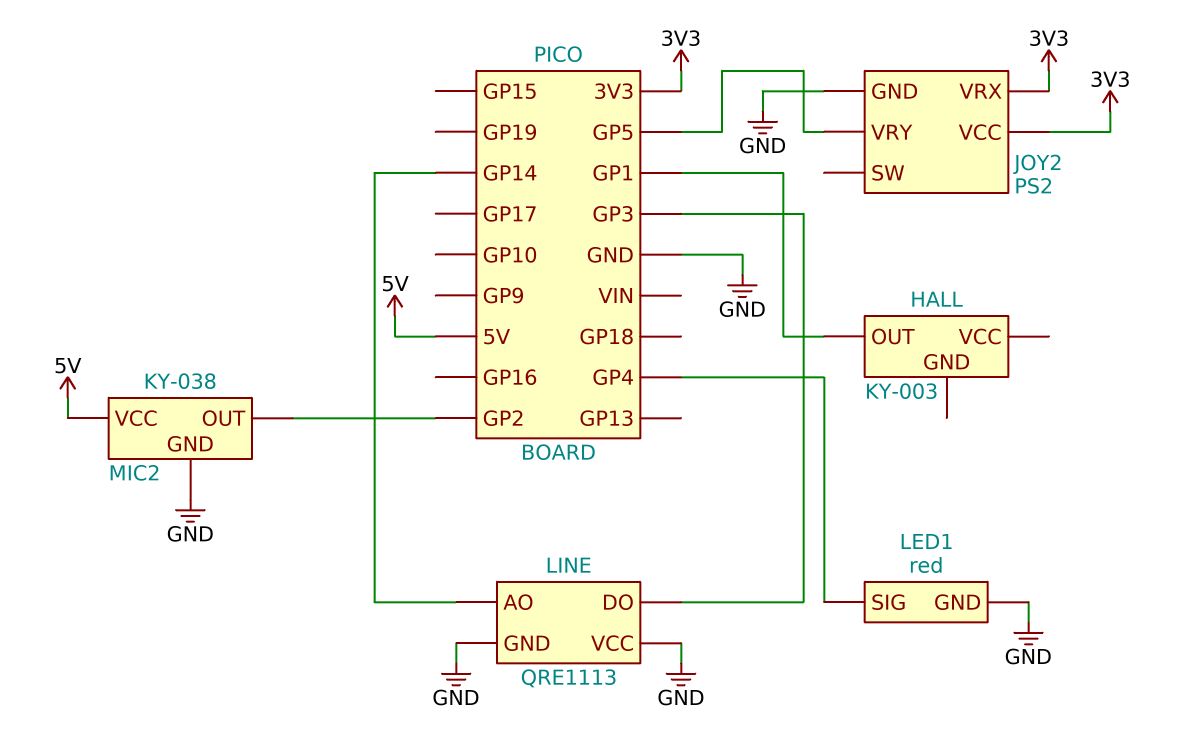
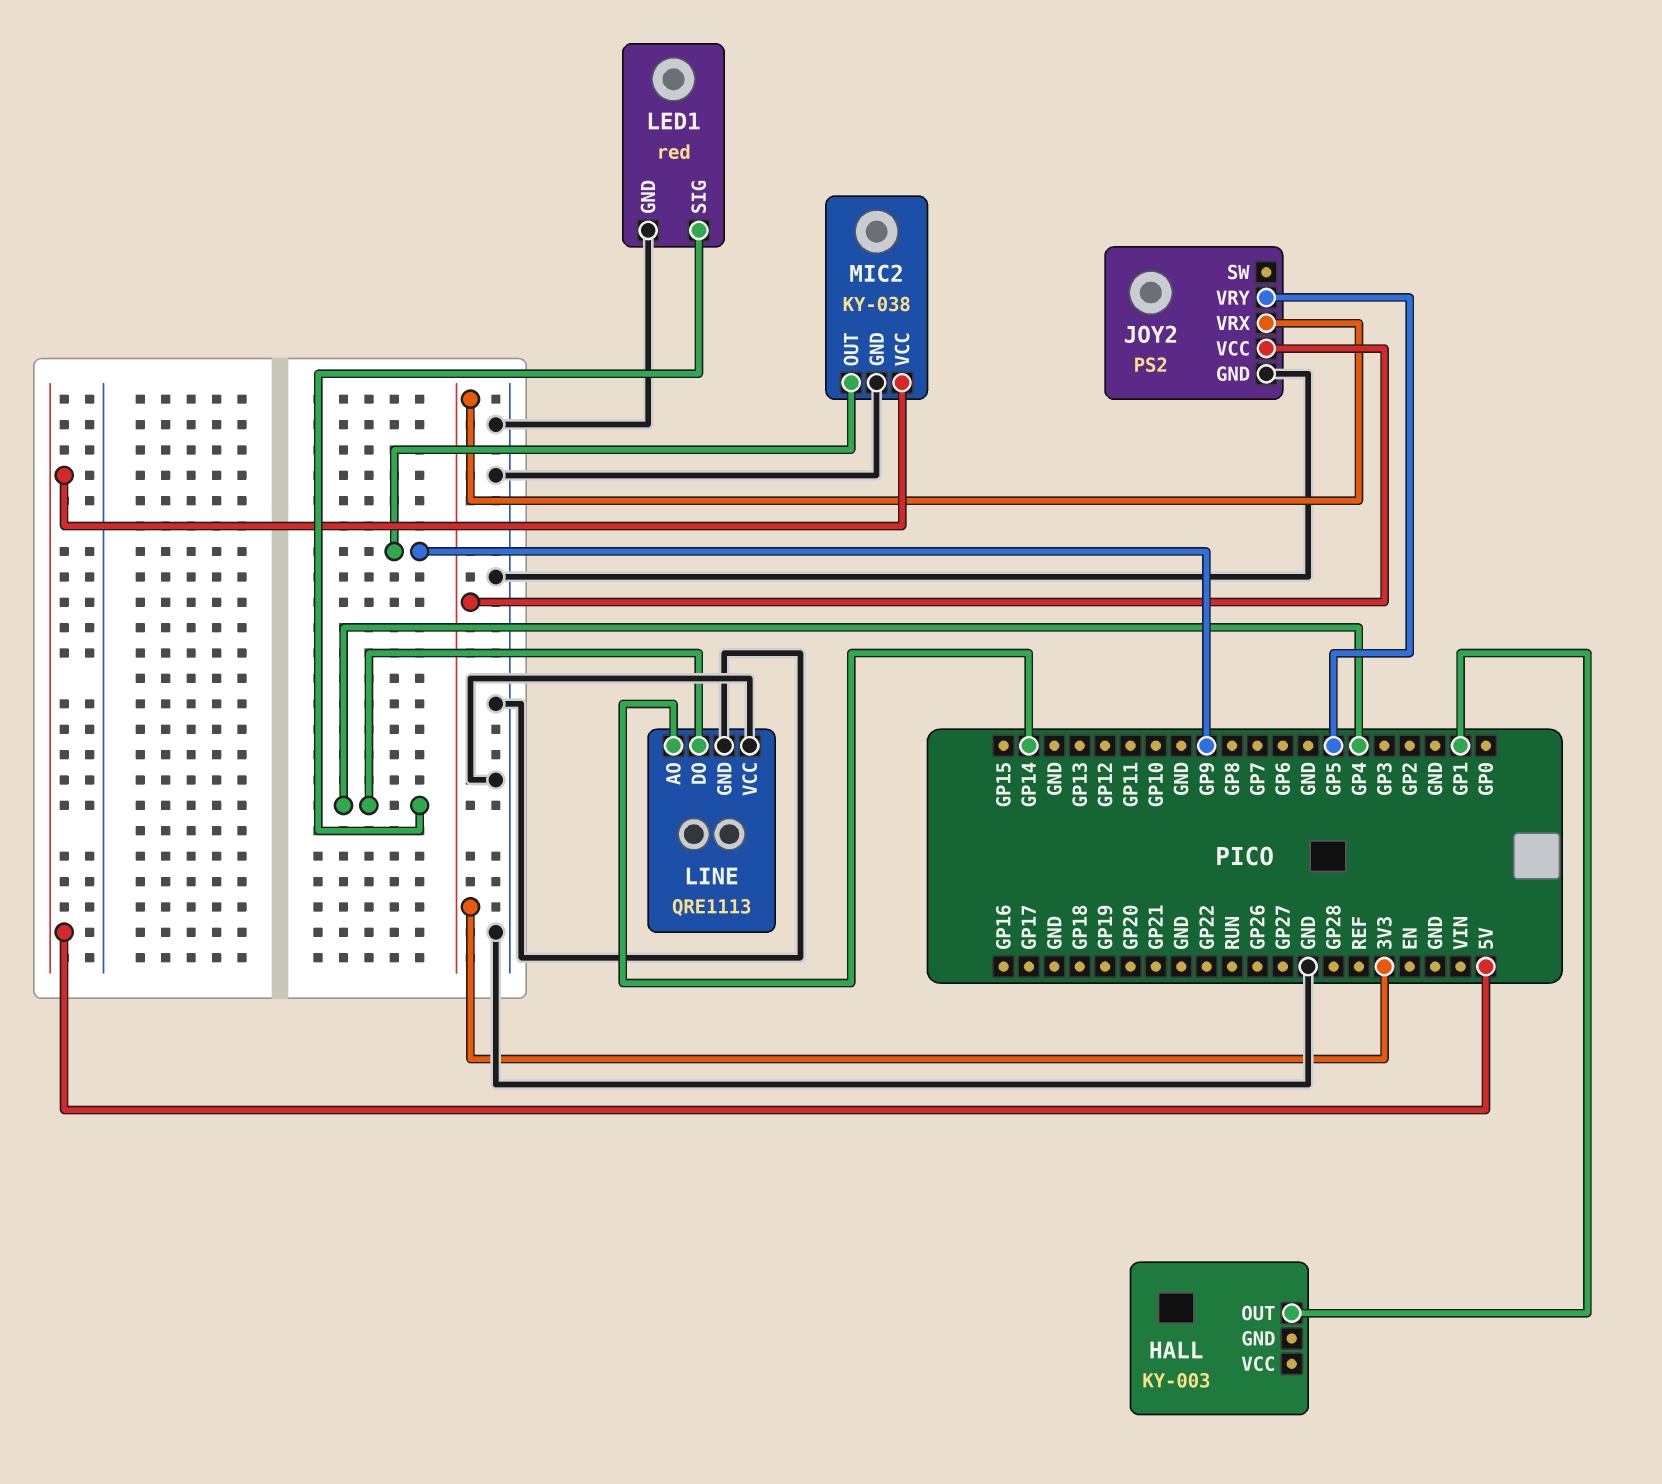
LINE pin DO: GP3 -> GP4
MIC2 pin OUT: GP2 -> GP9

